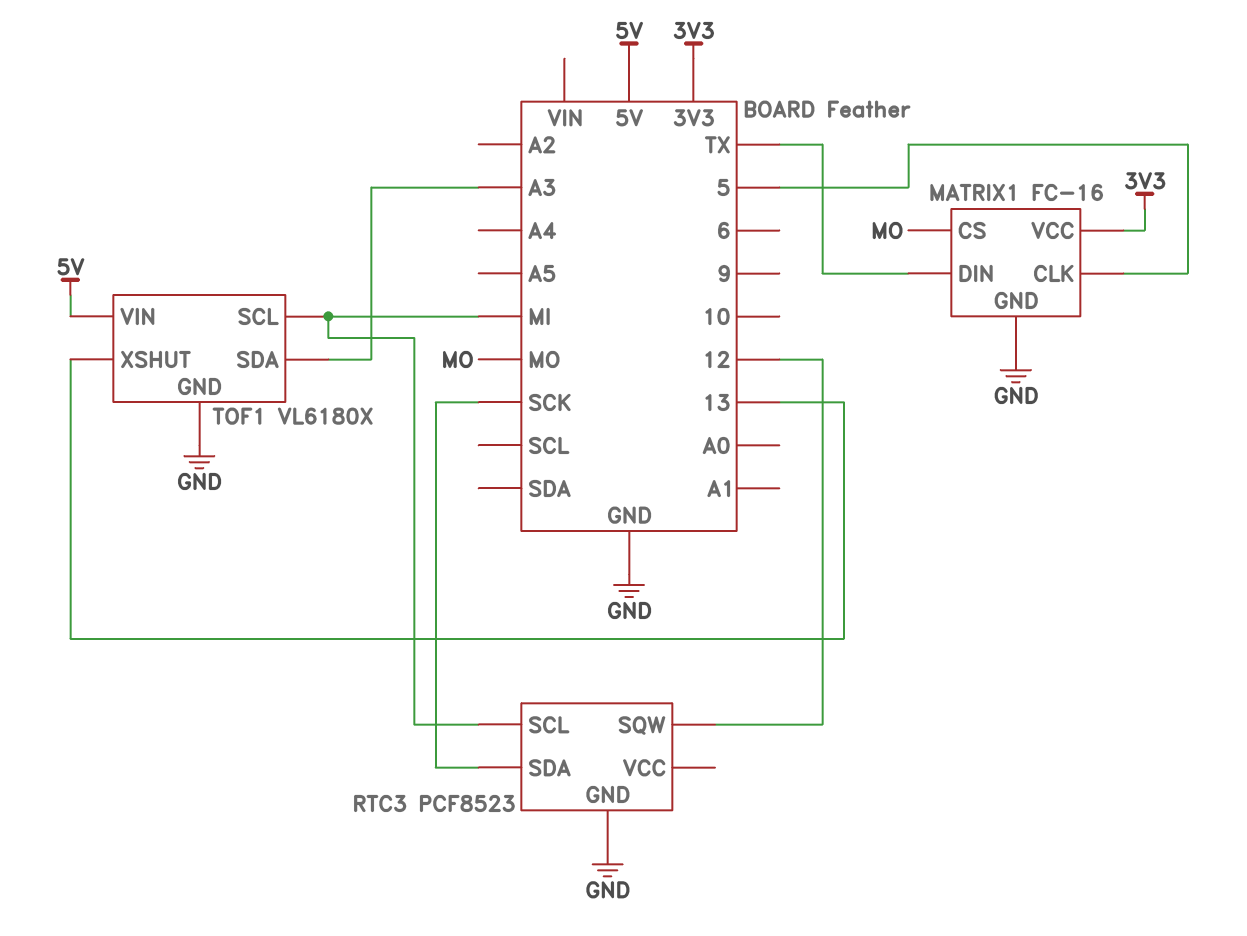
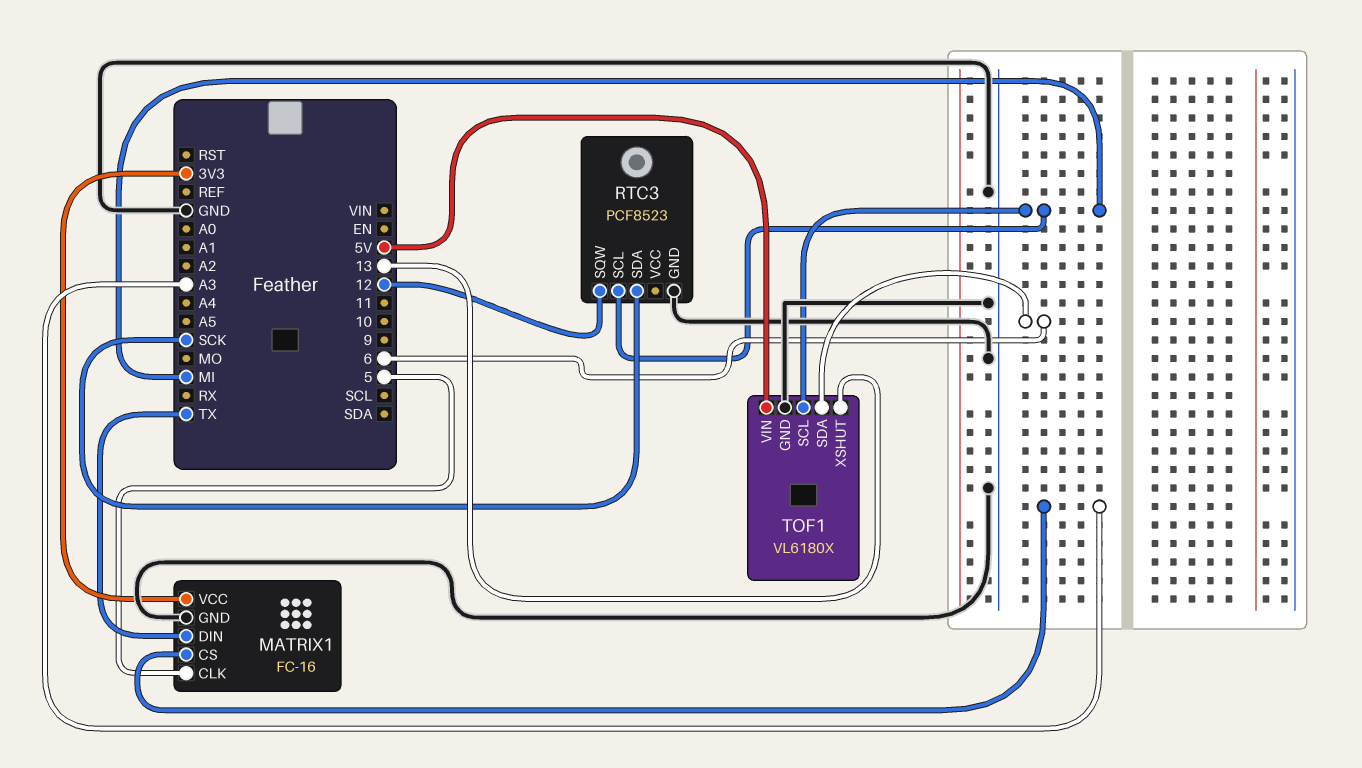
MATRIX1 pin CS: MO -> A3
TOF1 pin SDA: A3 -> 6

